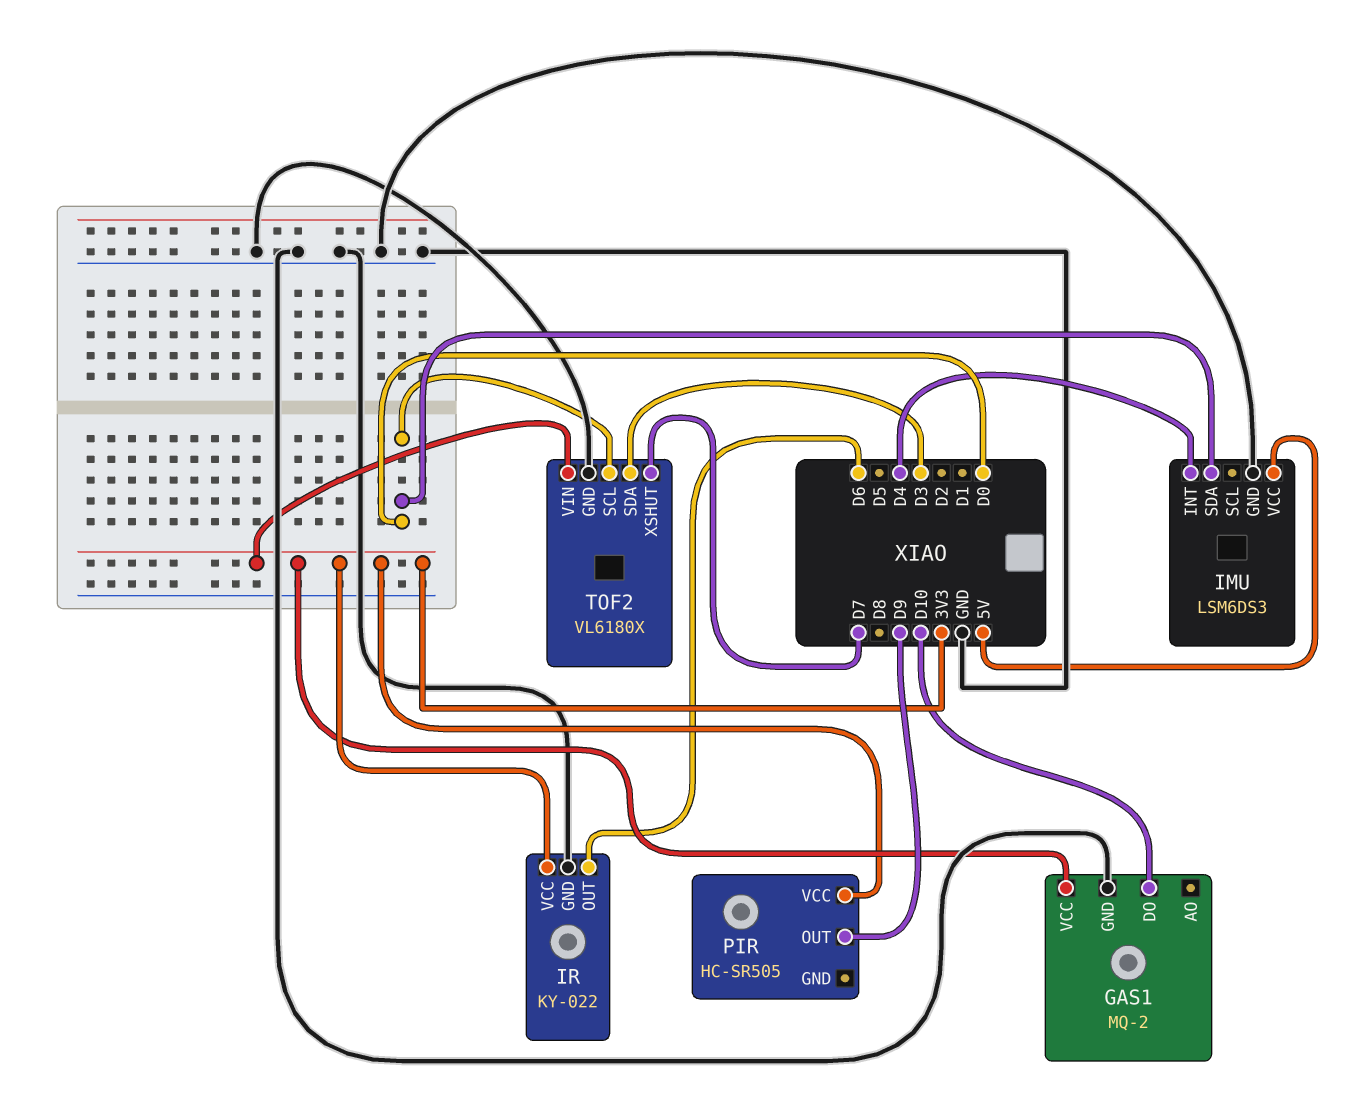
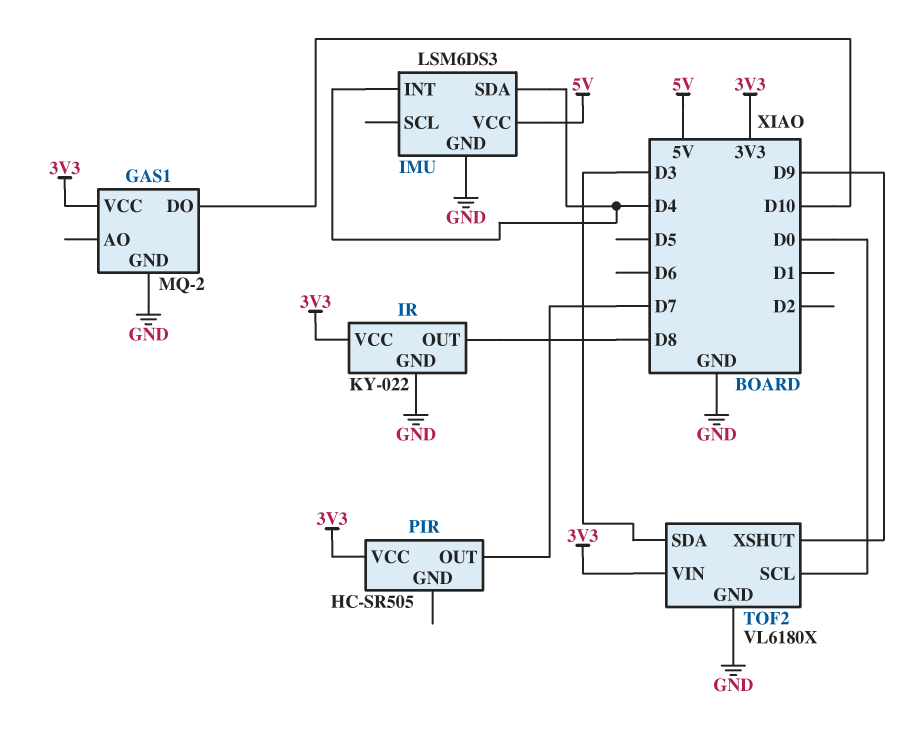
IMU pin SDA: D0 -> D4
IR pin OUT: D6 -> D8
PIR pin OUT: D9 -> D7
TOF2 pin XSHUT: D7 -> D9

